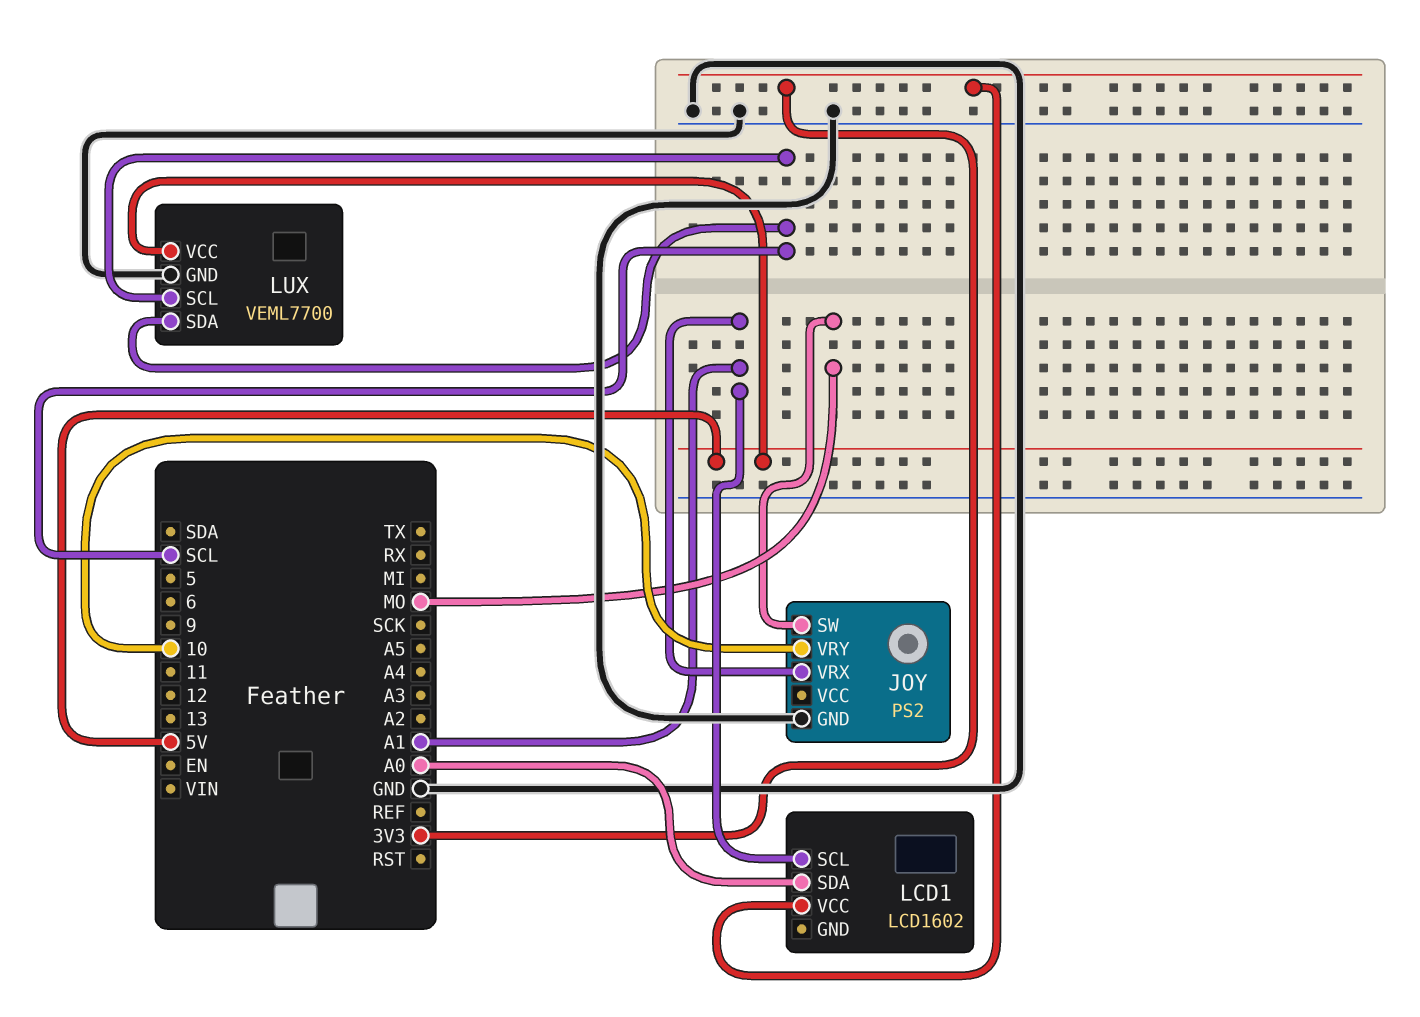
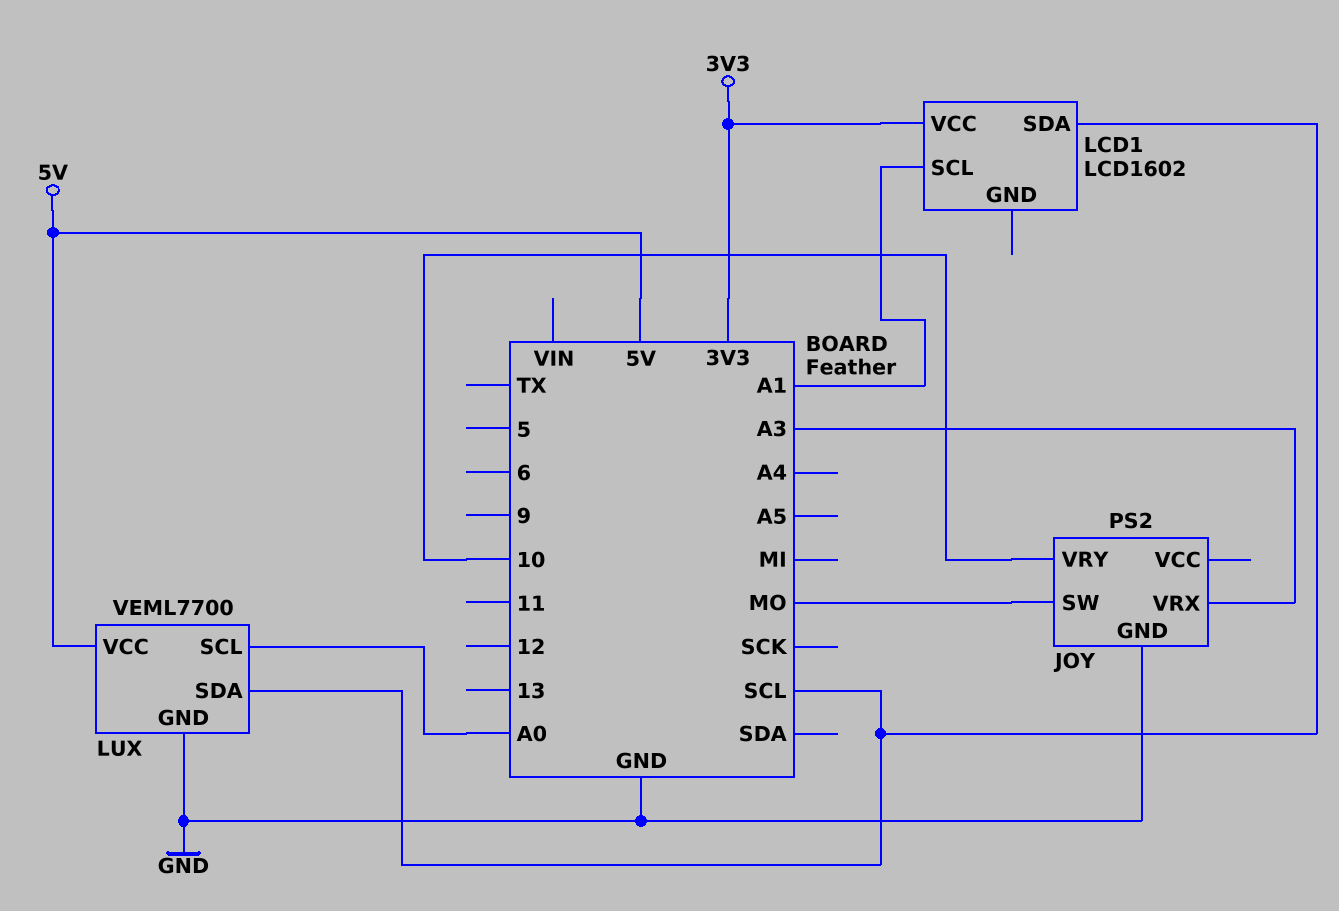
JOY pin VRX: A1 -> A3
LCD1 pin SDA: A0 -> SCL
LUX pin SCL: SCL -> A0

